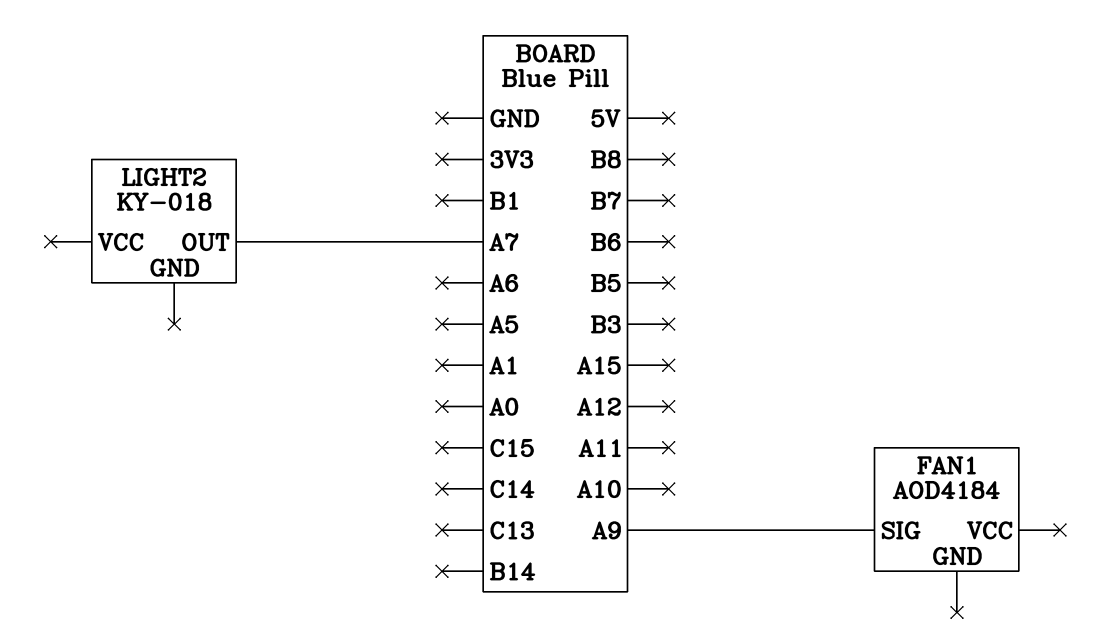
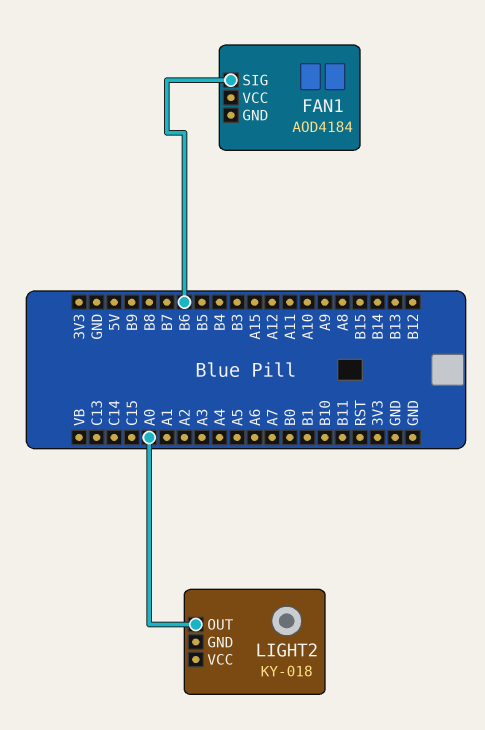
FAN1 pin SIG: A9 -> B6
LIGHT2 pin OUT: A7 -> A0

